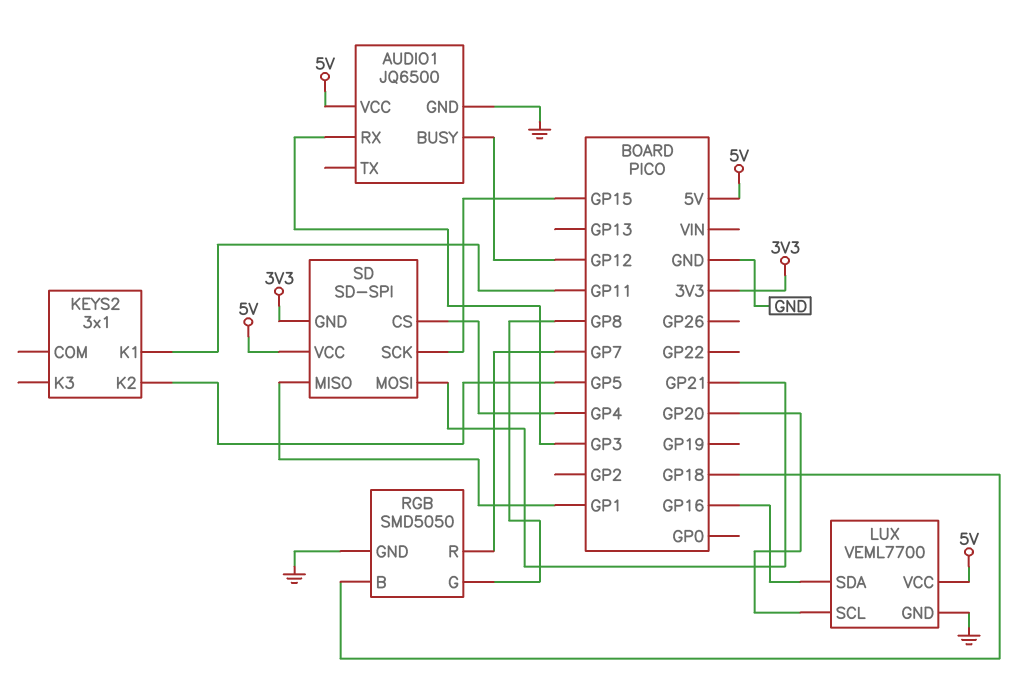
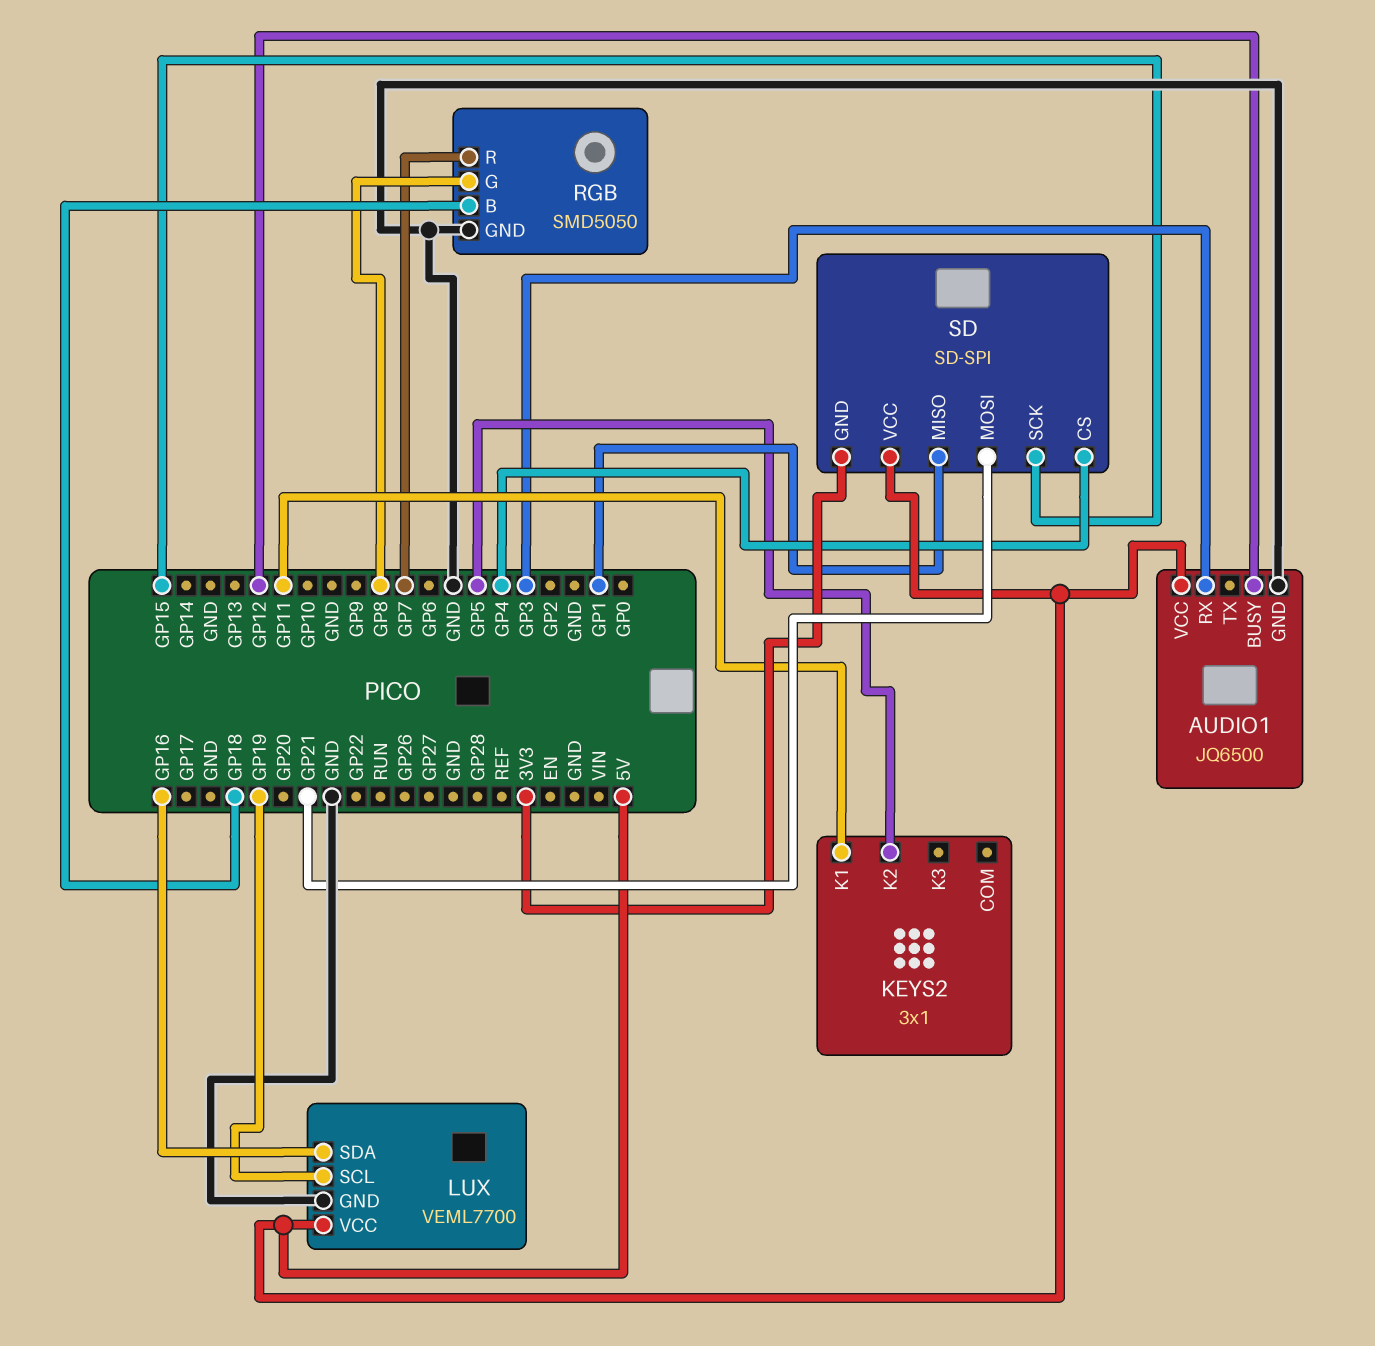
LUX pin SCL: GP20 -> GP19

